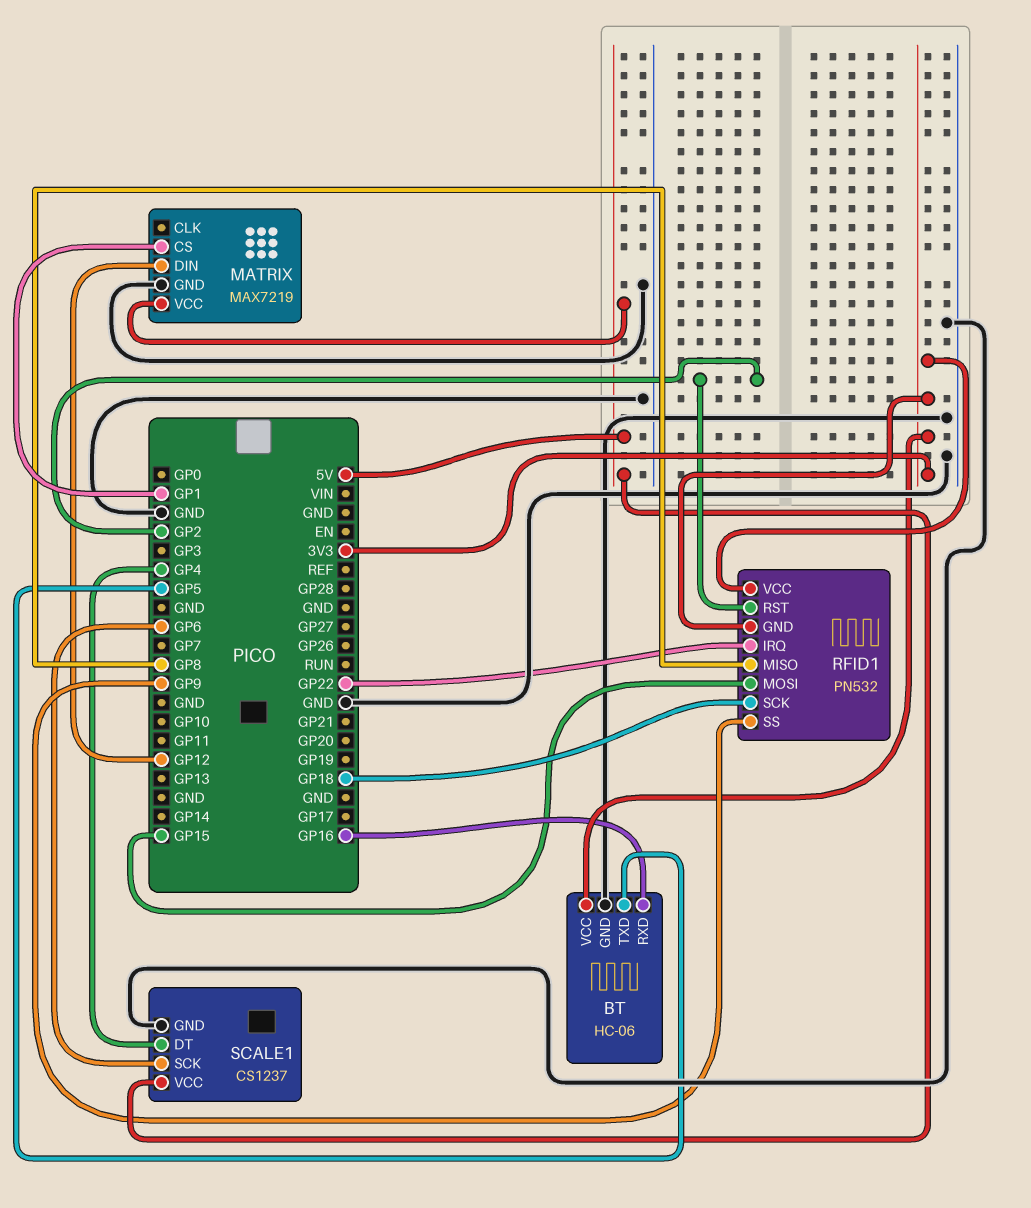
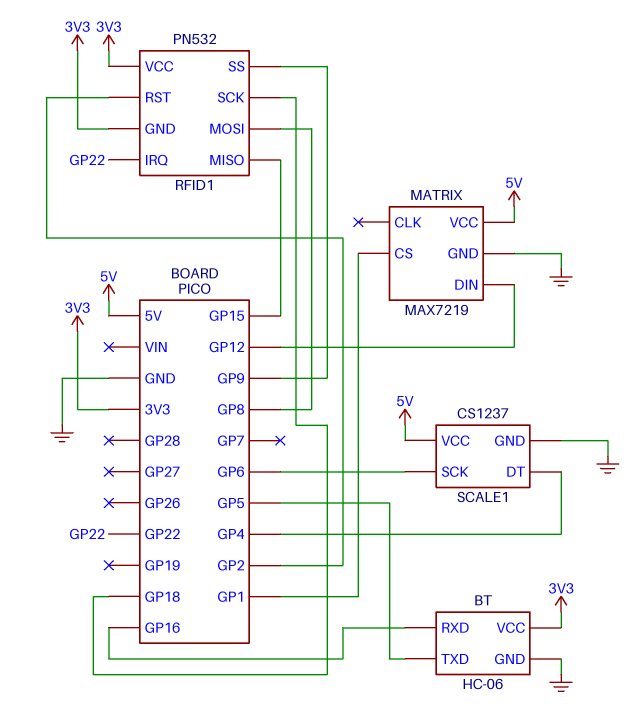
RFID1 pin MISO: GP8 -> GP15
RFID1 pin MOSI: GP15 -> GP8

